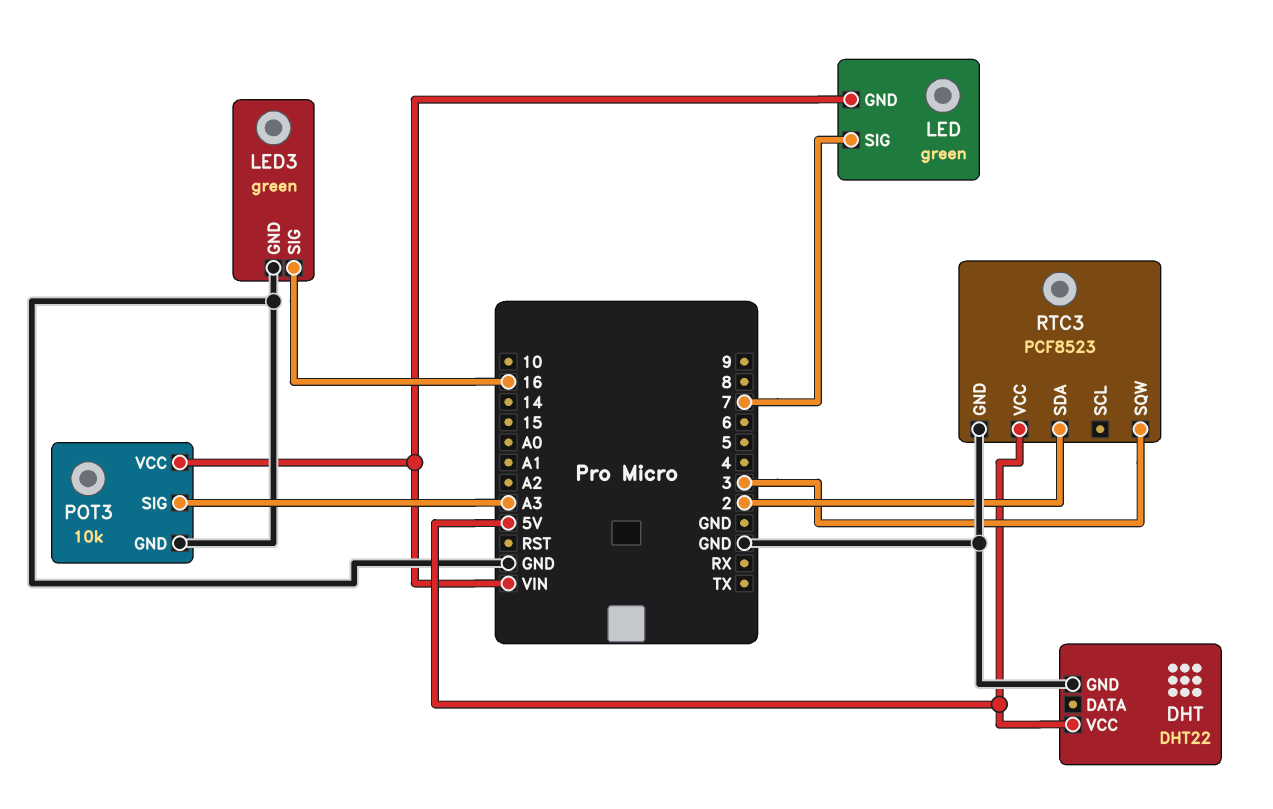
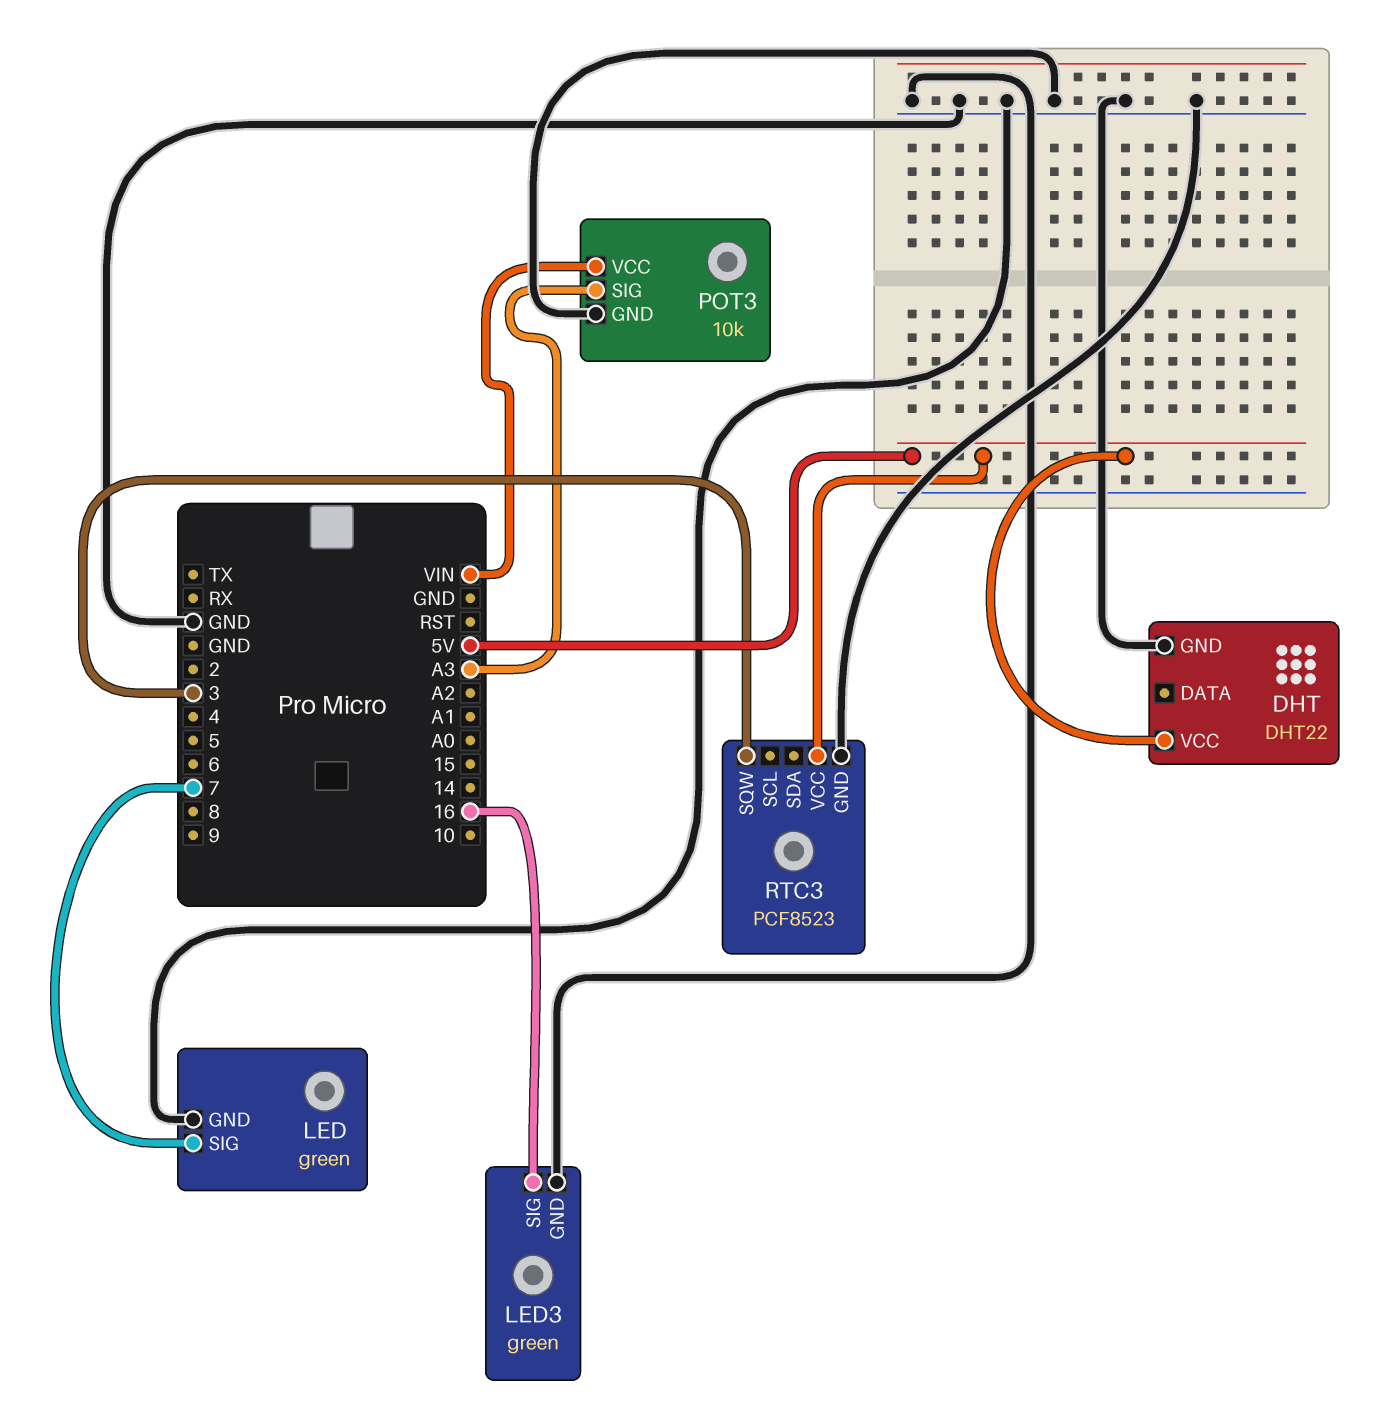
LED pin GND: VIN -> GND
RTC3 pin SDA: 2 -> none

